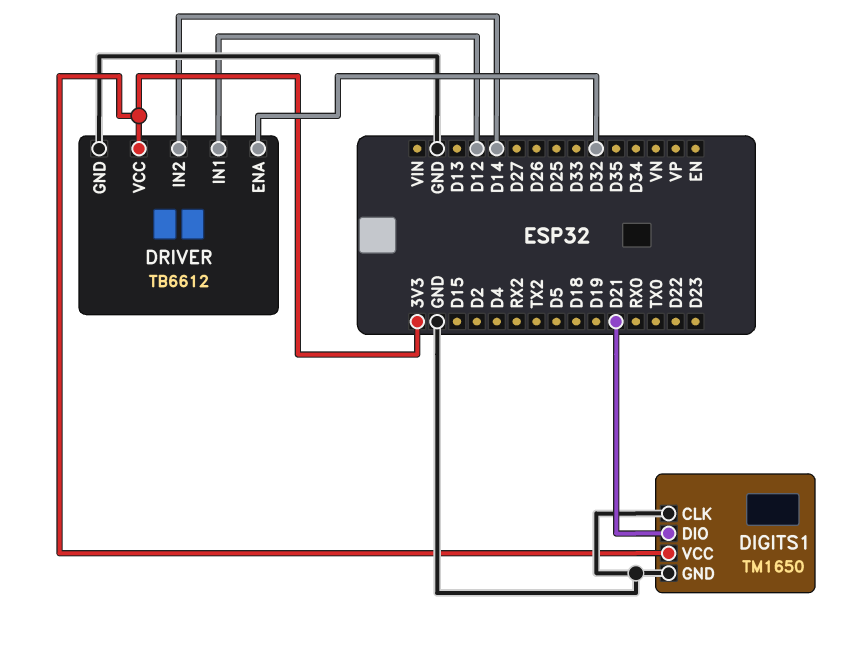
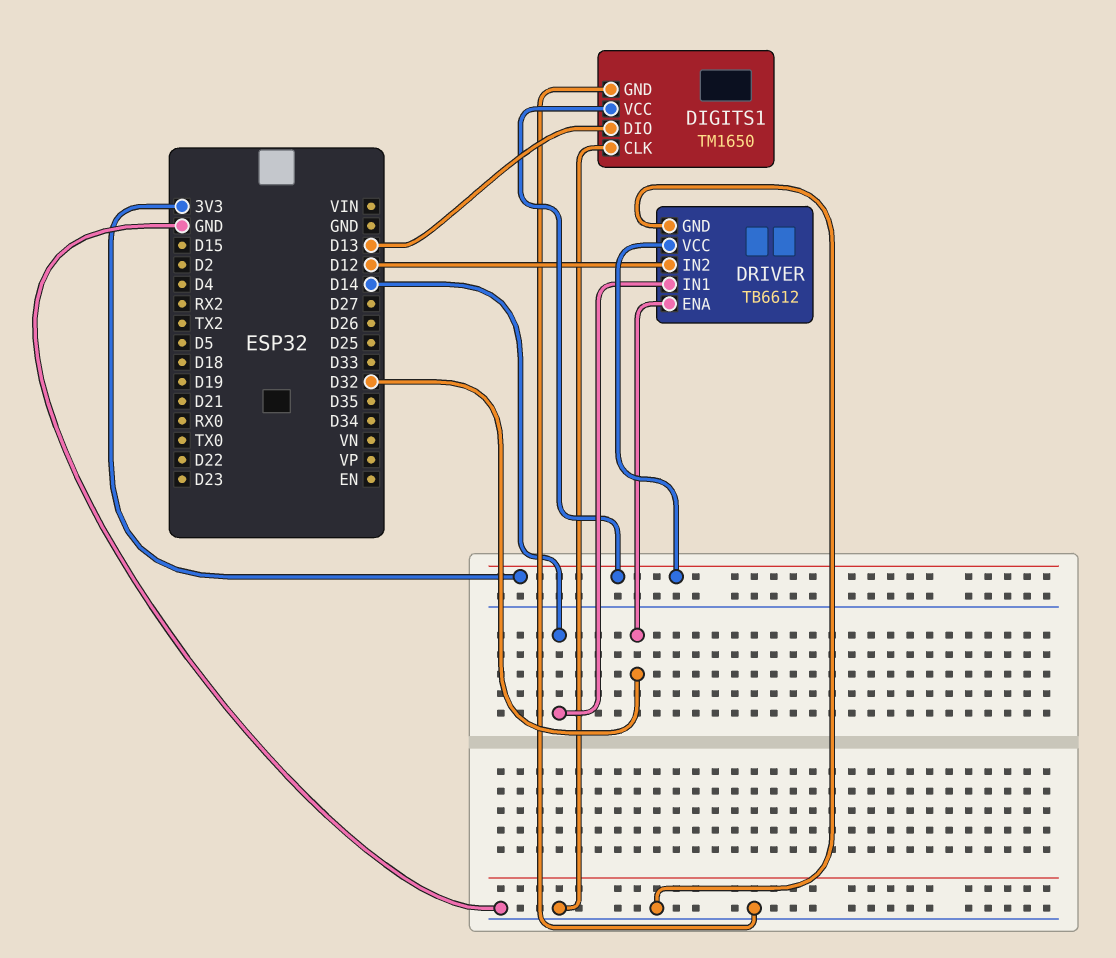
DIGITS1 pin DIO: D21 -> D13
DRIVER pin IN1: D12 -> D14
DRIVER pin IN2: D14 -> D12

